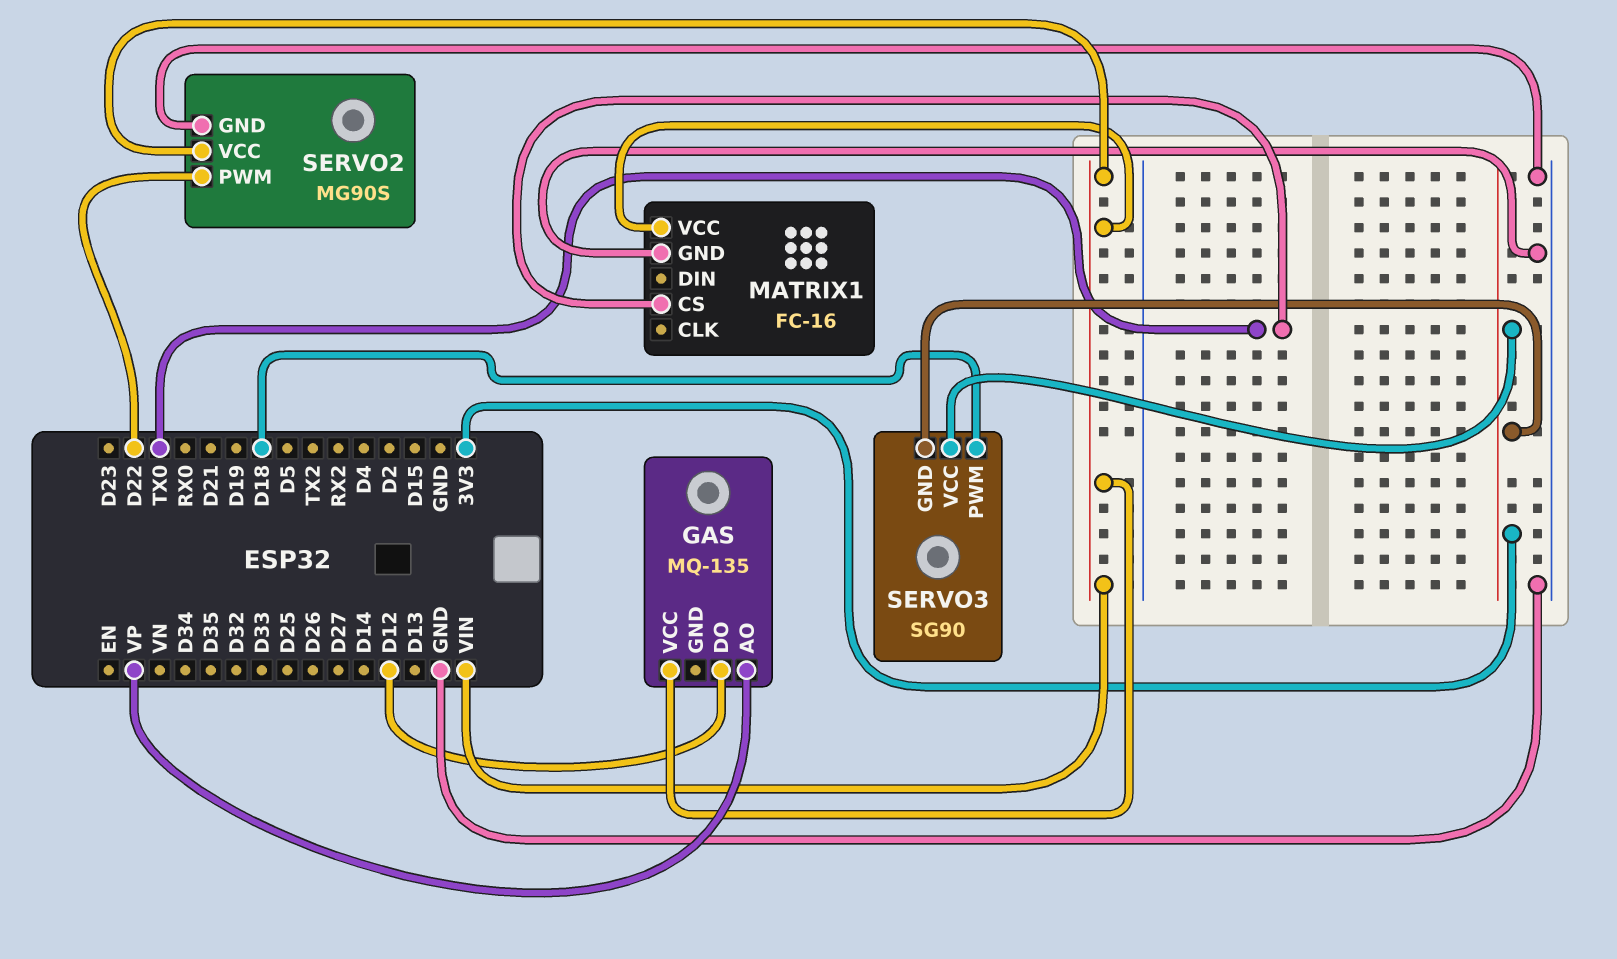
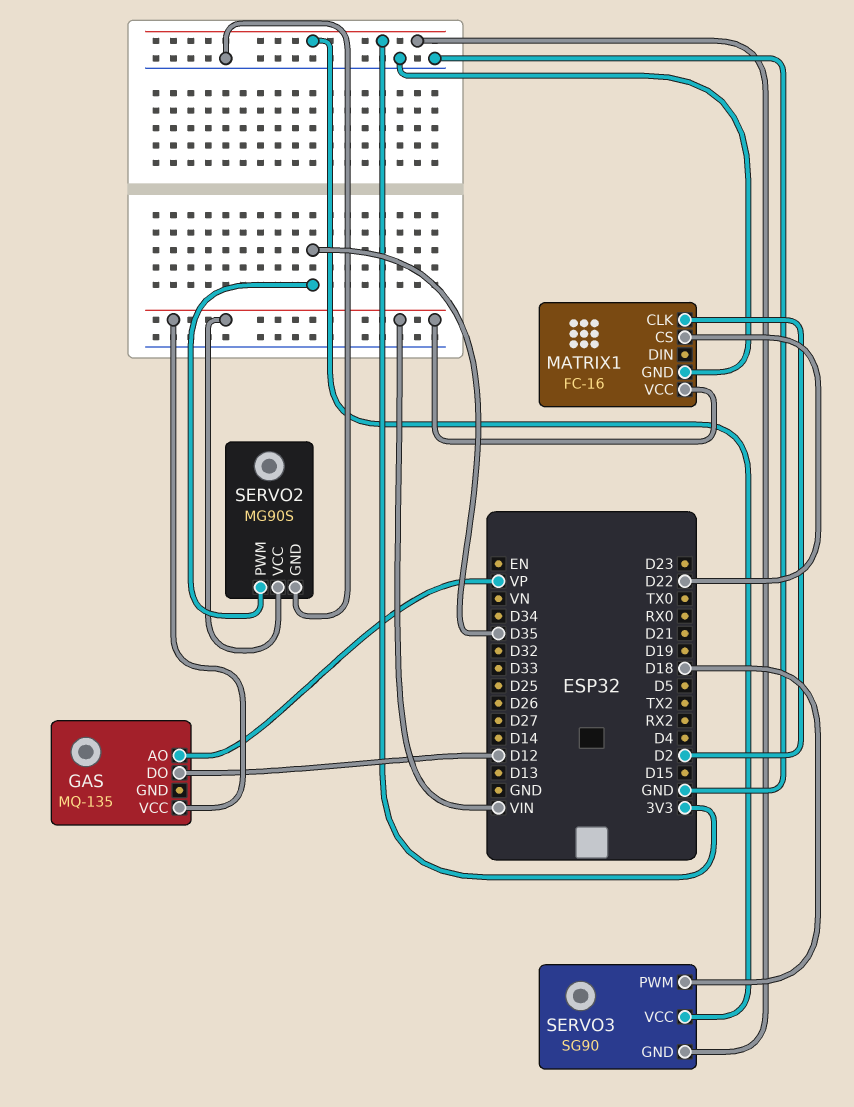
MATRIX1 pin CLK: none -> D2
MATRIX1 pin CS: TX0 -> D22
SERVO2 pin PWM: D22 -> D35

